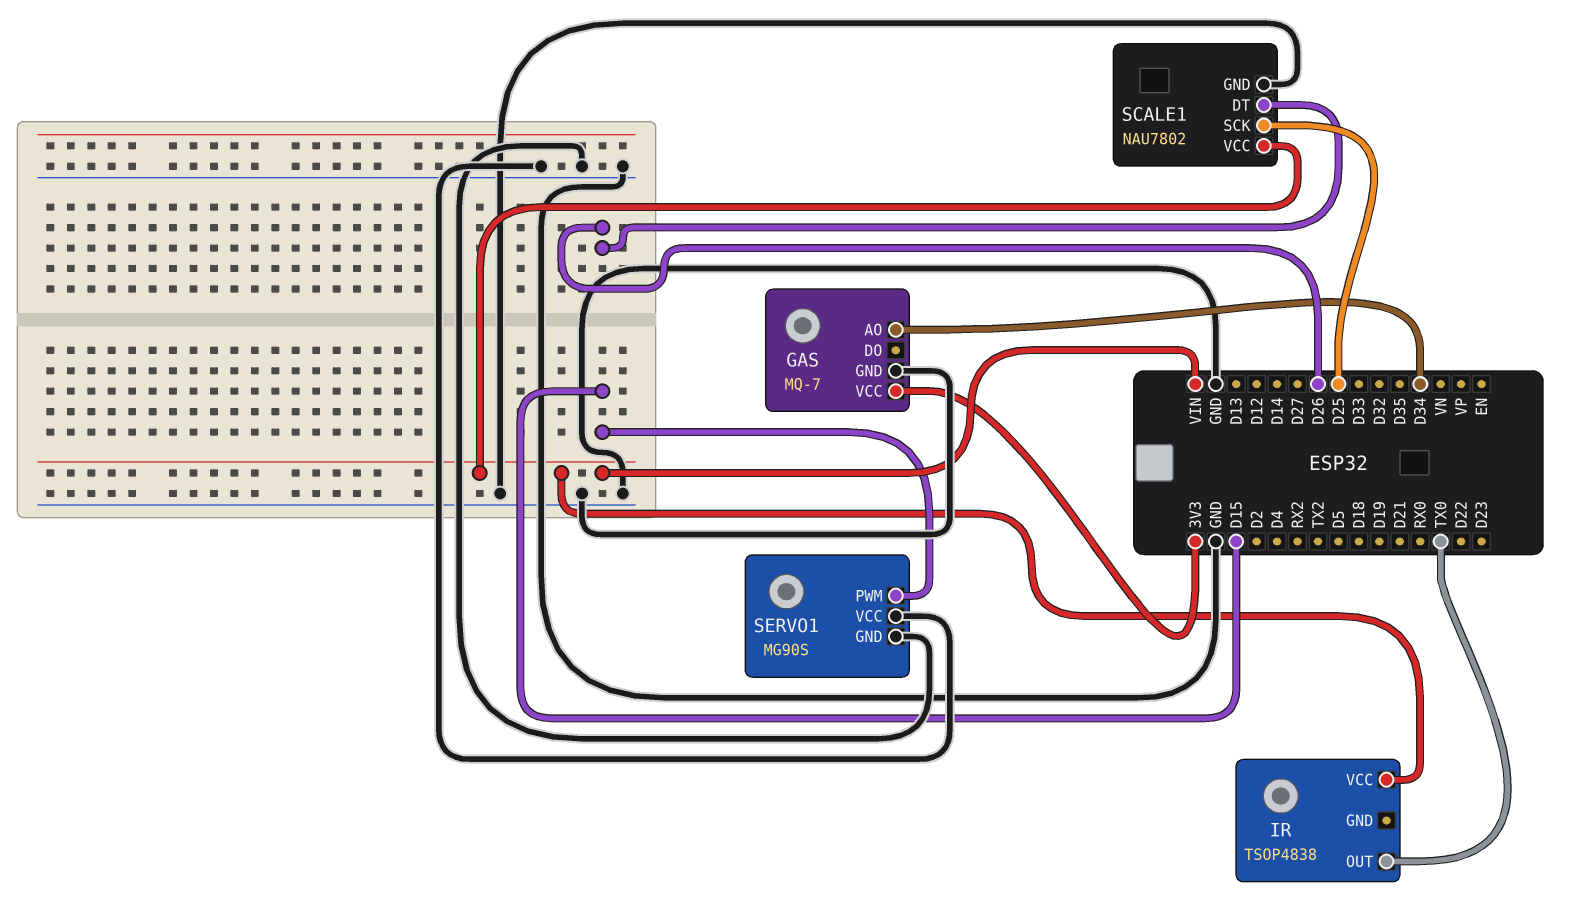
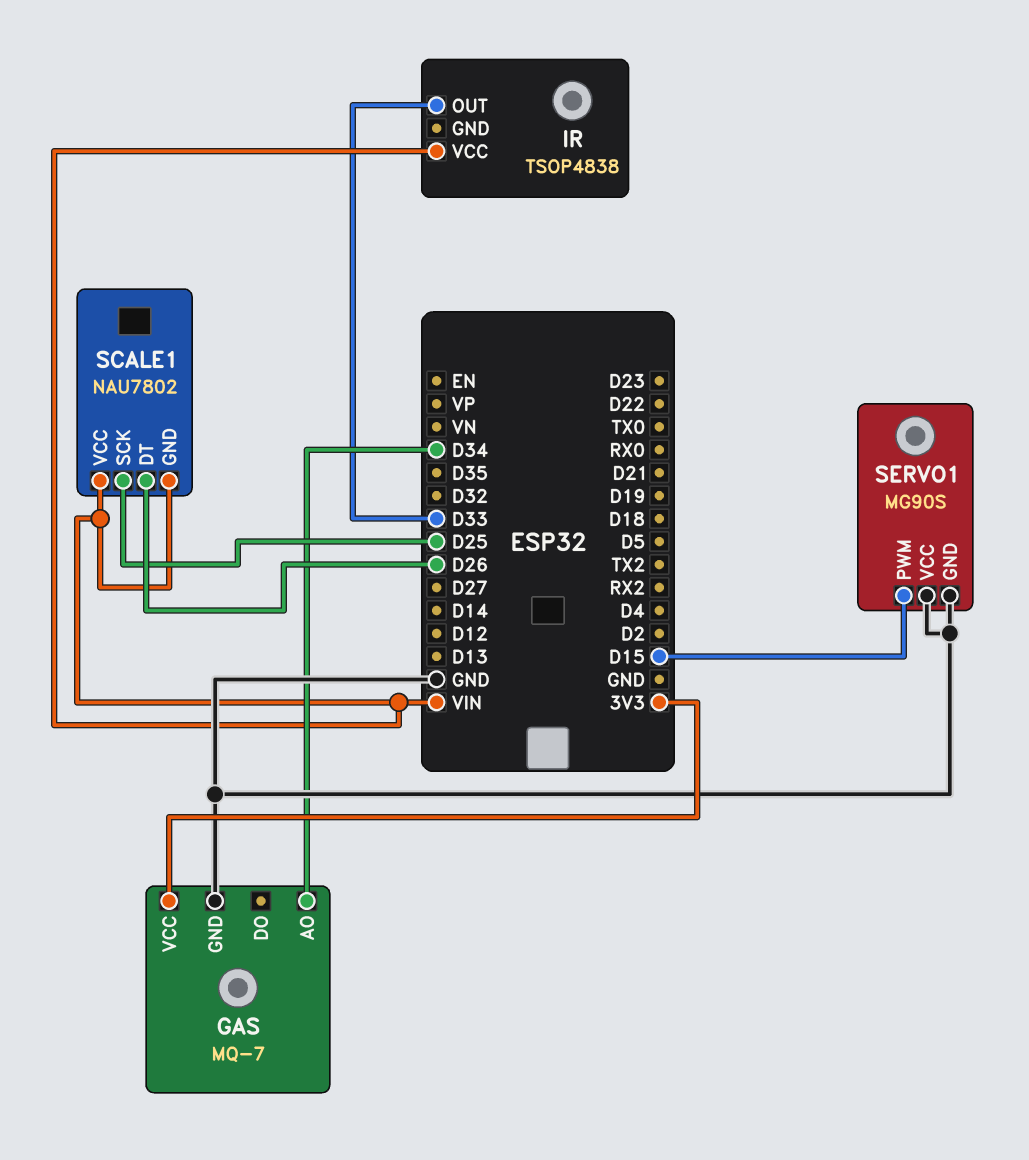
IR pin OUT: TX0 -> D33
SCALE1 pin GND: GND -> VIN

